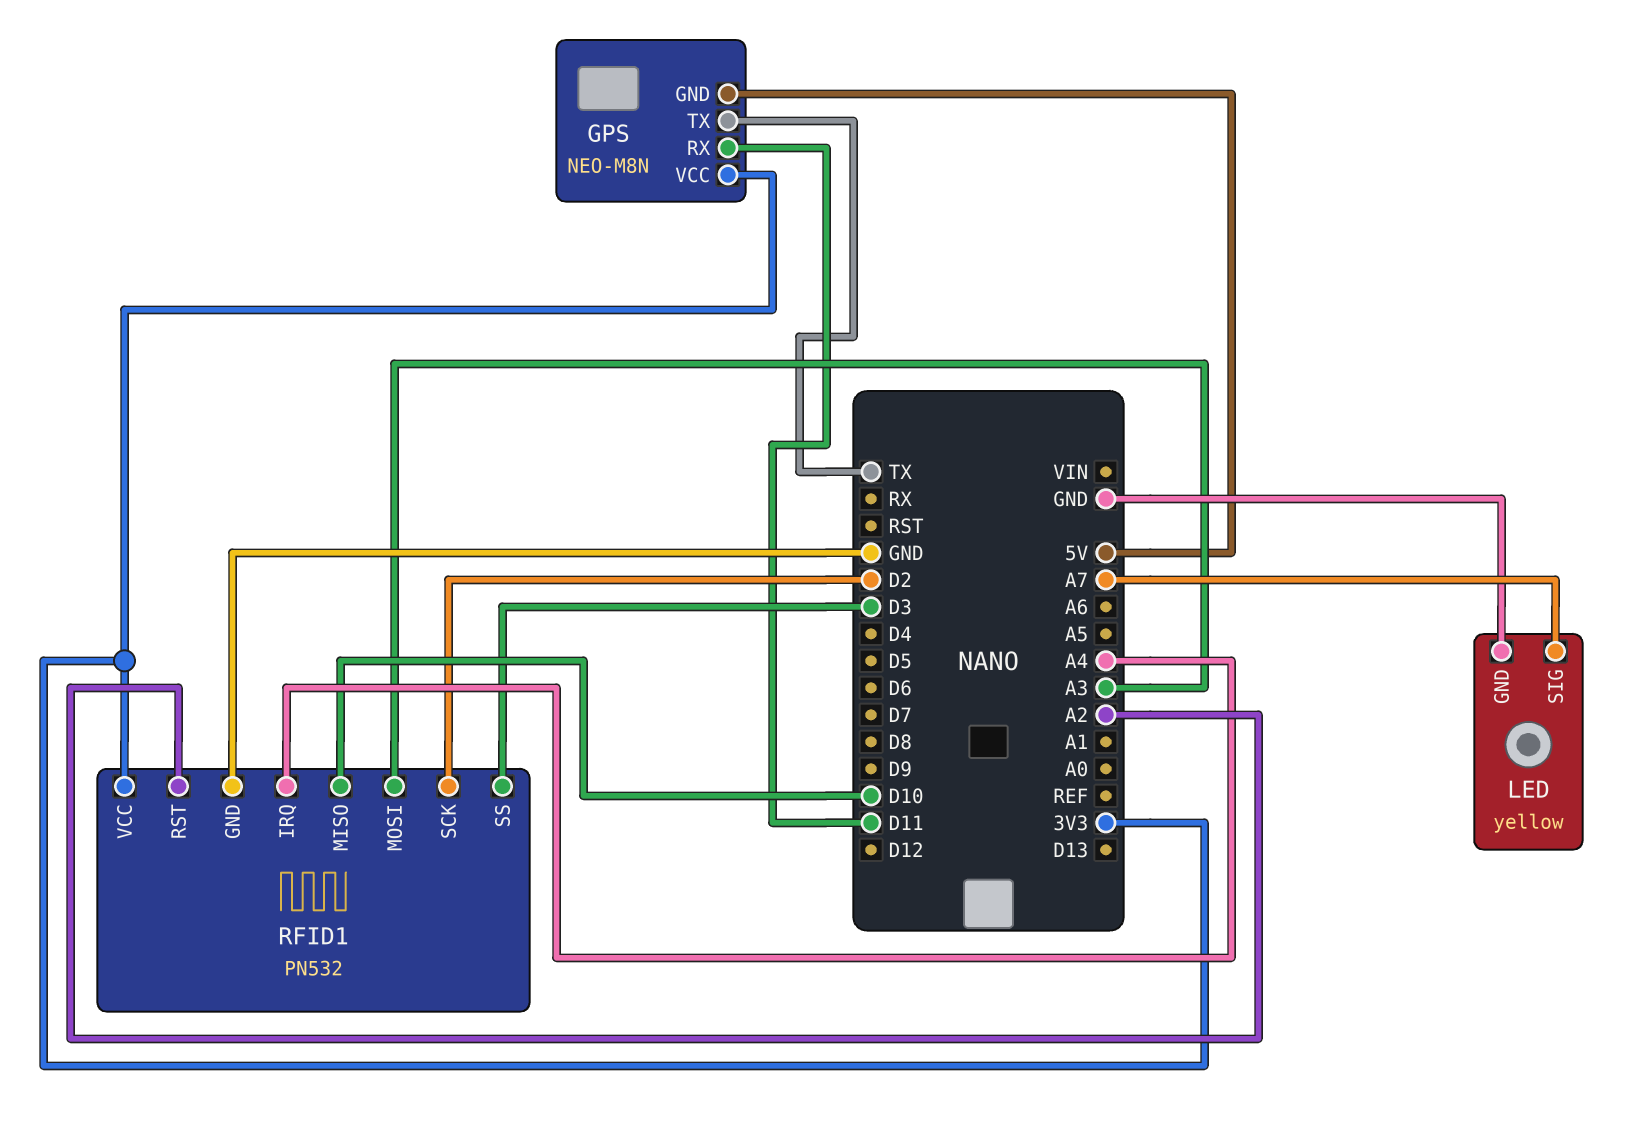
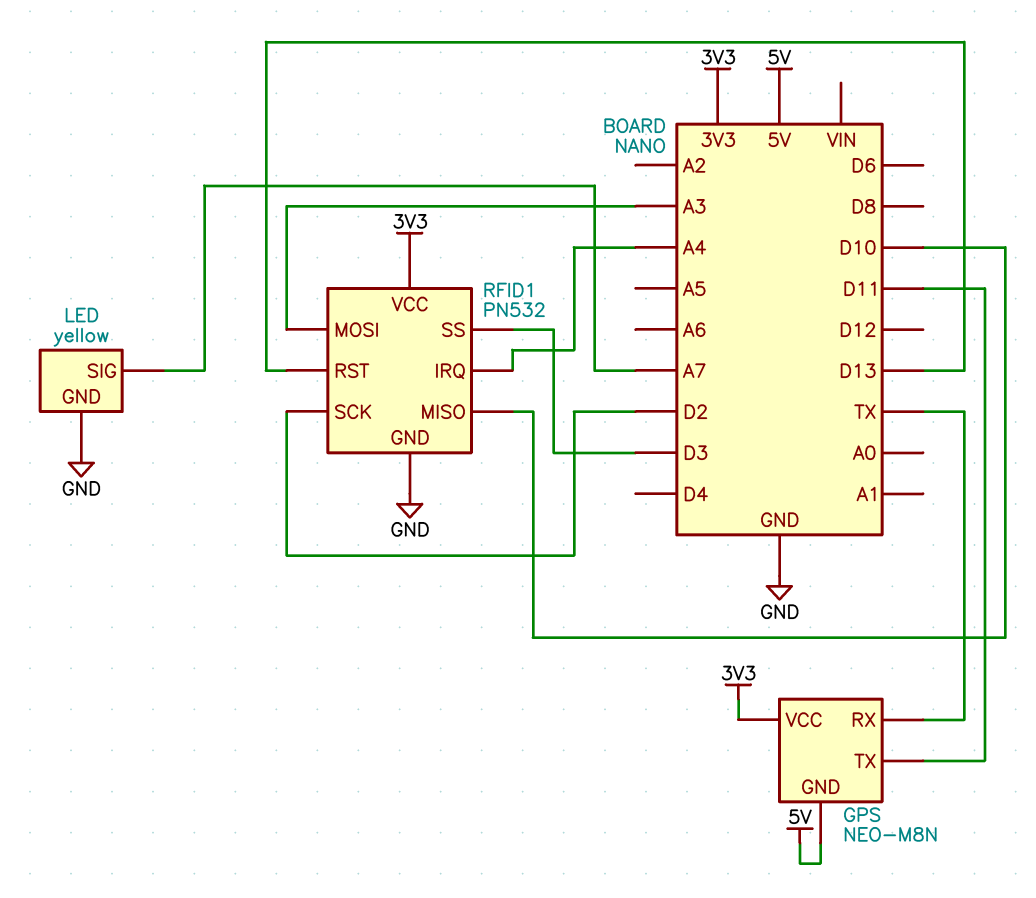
GPS pin RX: D11 -> TX
GPS pin TX: TX -> D11
RFID1 pin RST: A2 -> D13

